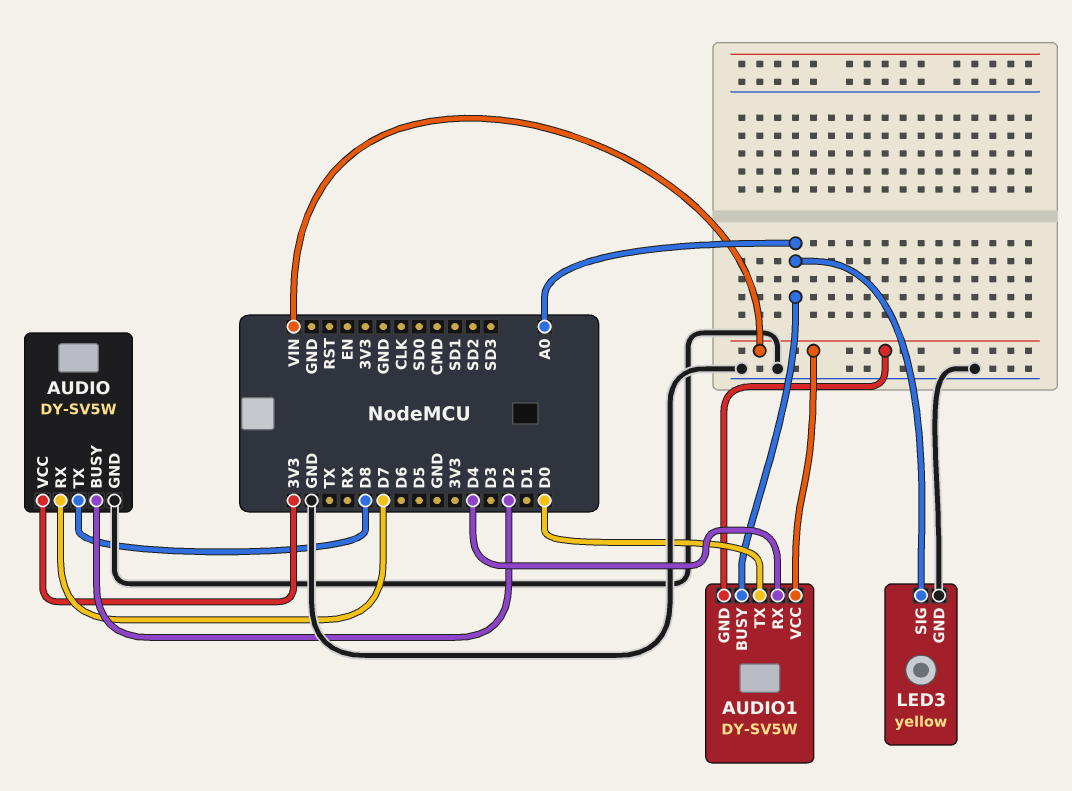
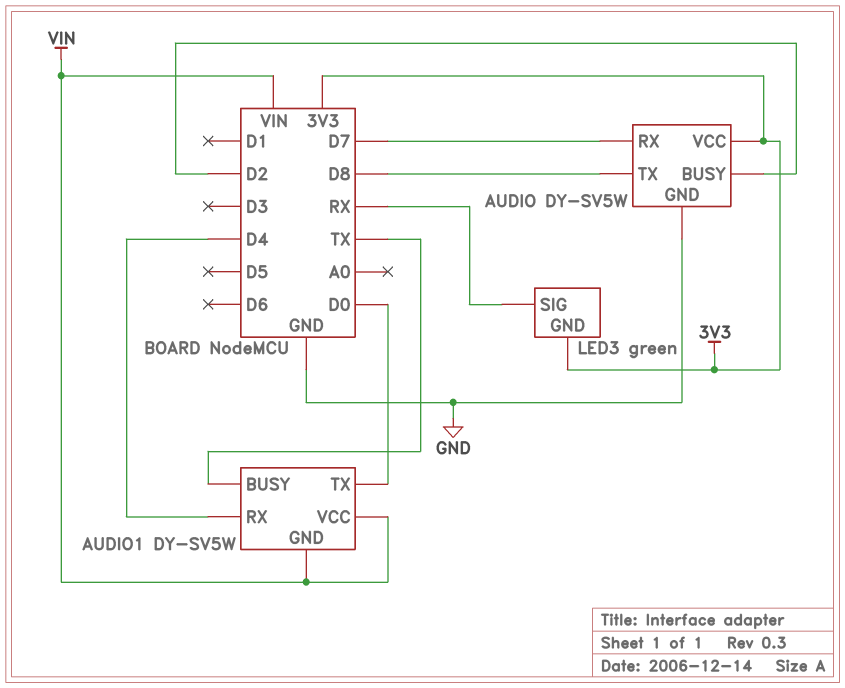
AUDIO1 pin BUSY: A0 -> TX
LED3: yellow -> green
LED3 pin GND: GND -> 3V3
LED3 pin SIG: A0 -> RX

